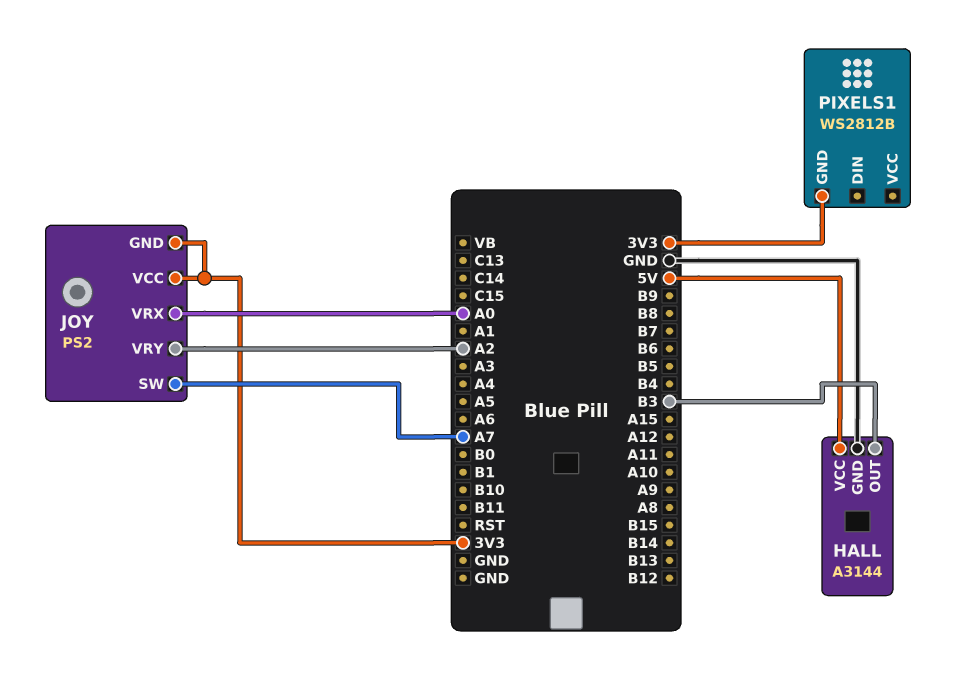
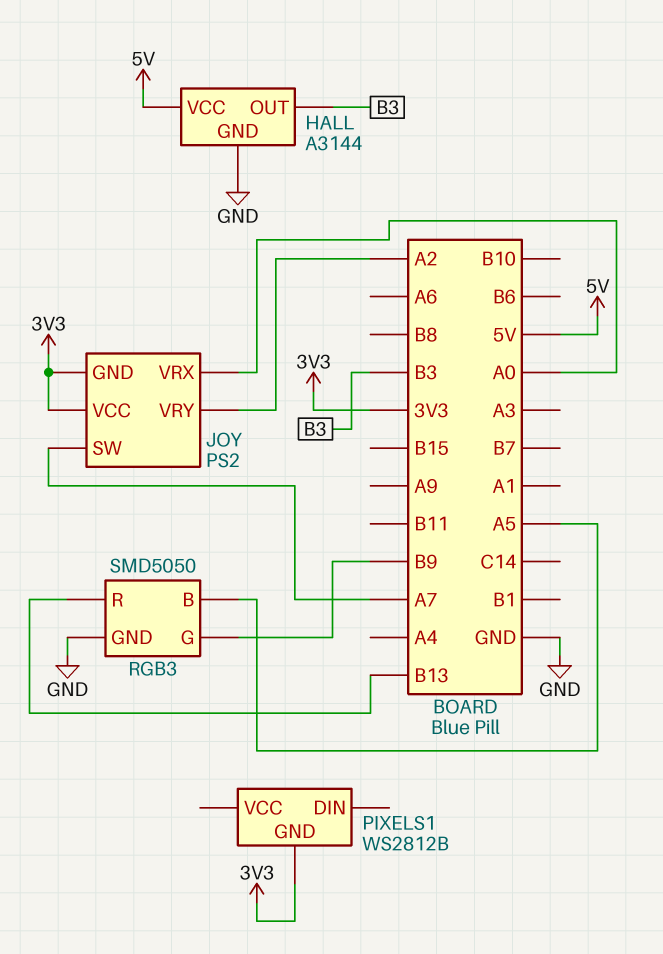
RGB3: none -> SMD5050
RGB3 pin B: none -> A5
RGB3 pin G: none -> B9
RGB3 pin GND: none -> GND
RGB3 pin R: none -> B13

